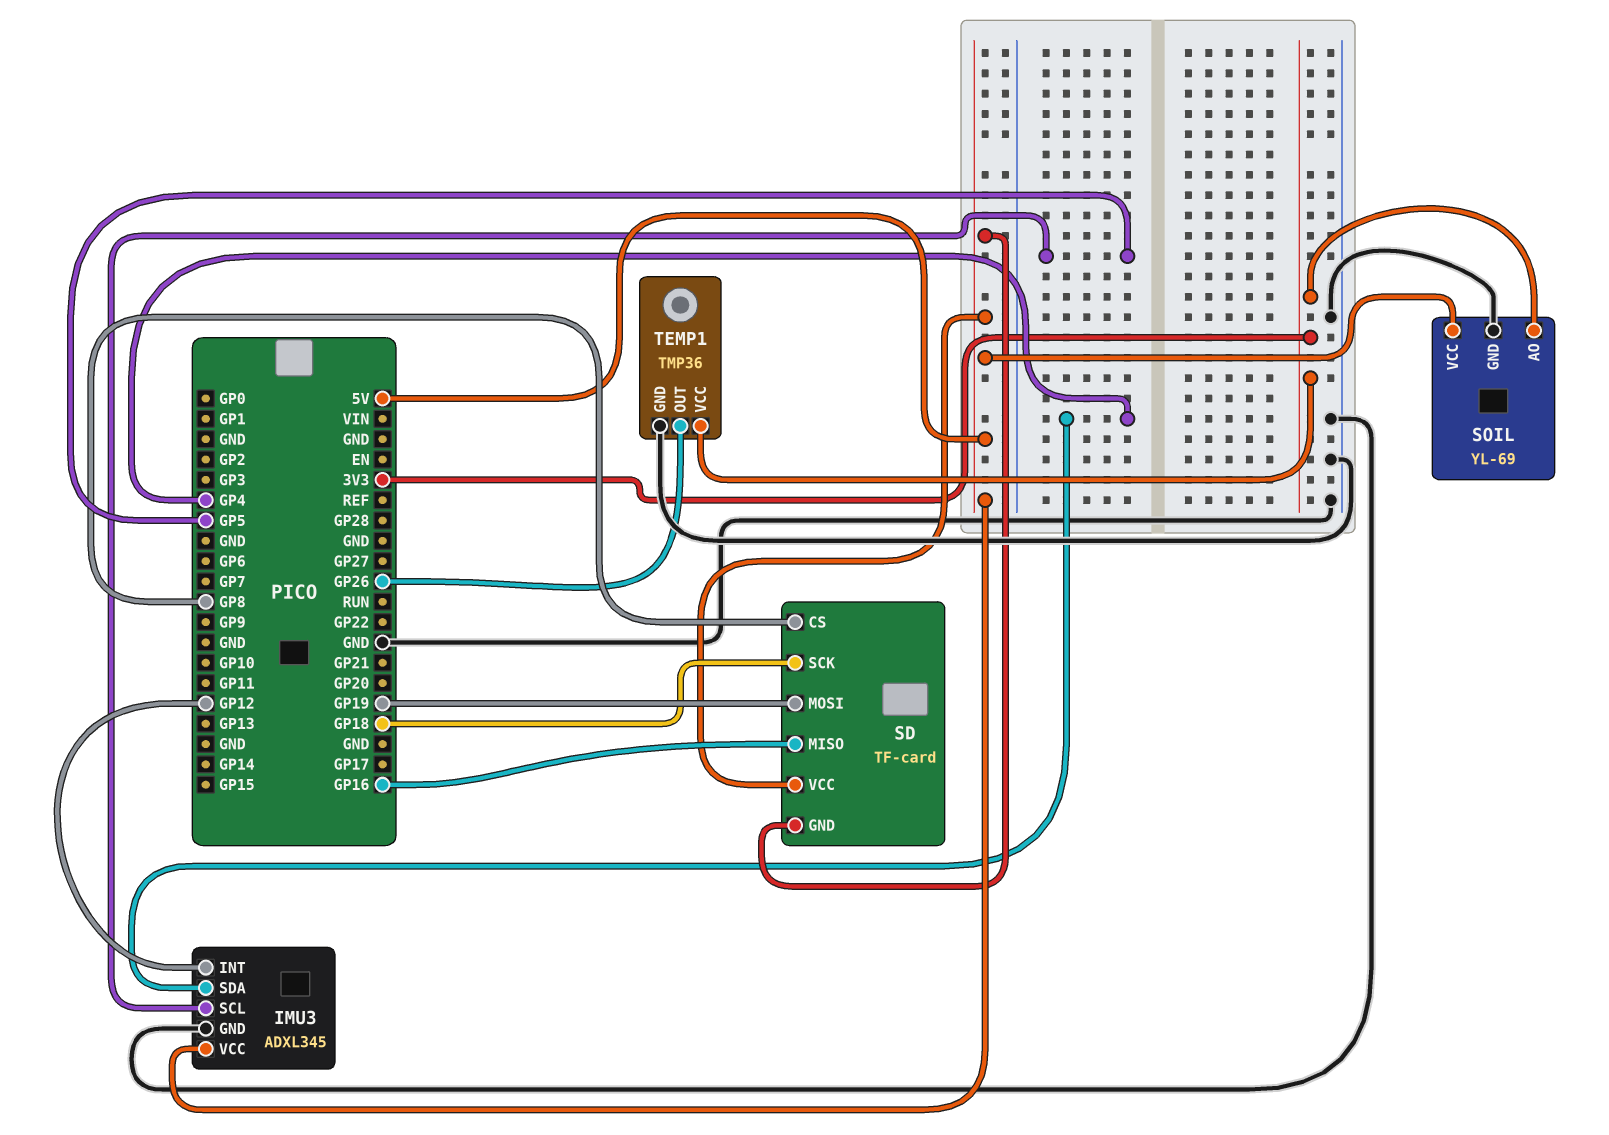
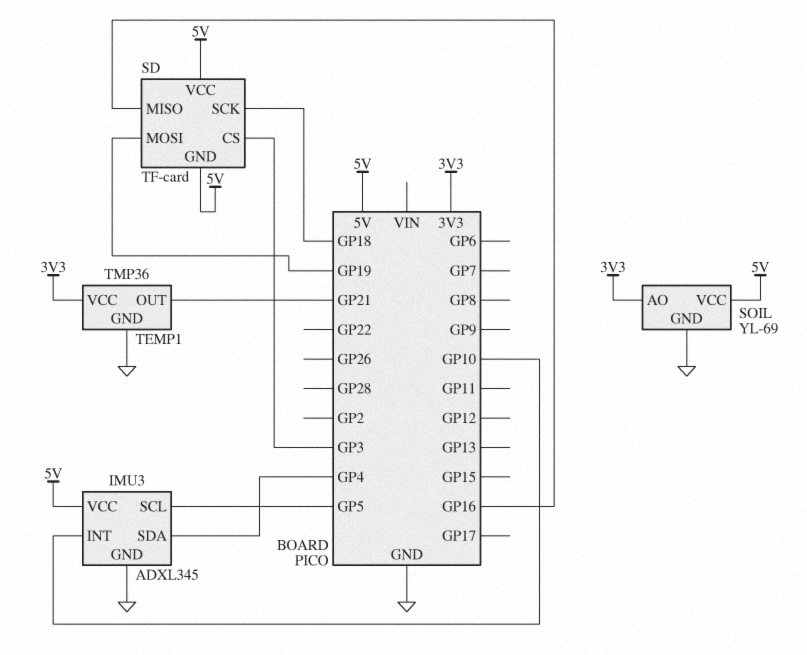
IMU3 pin INT: GP12 -> GP10
SD pin CS: GP8 -> GP3
TEMP1 pin OUT: GP26 -> GP21

